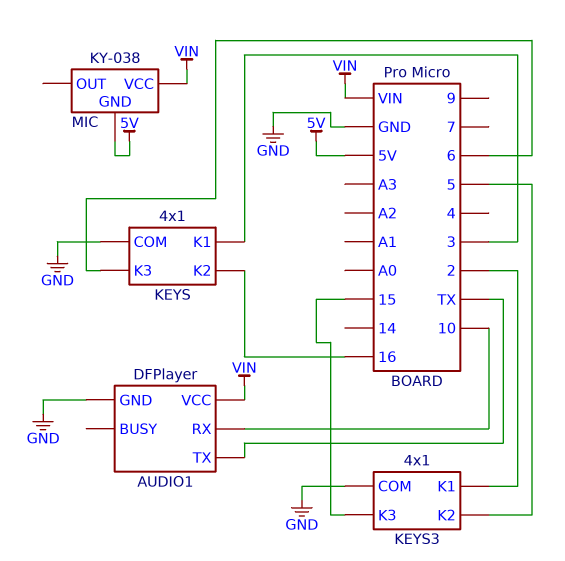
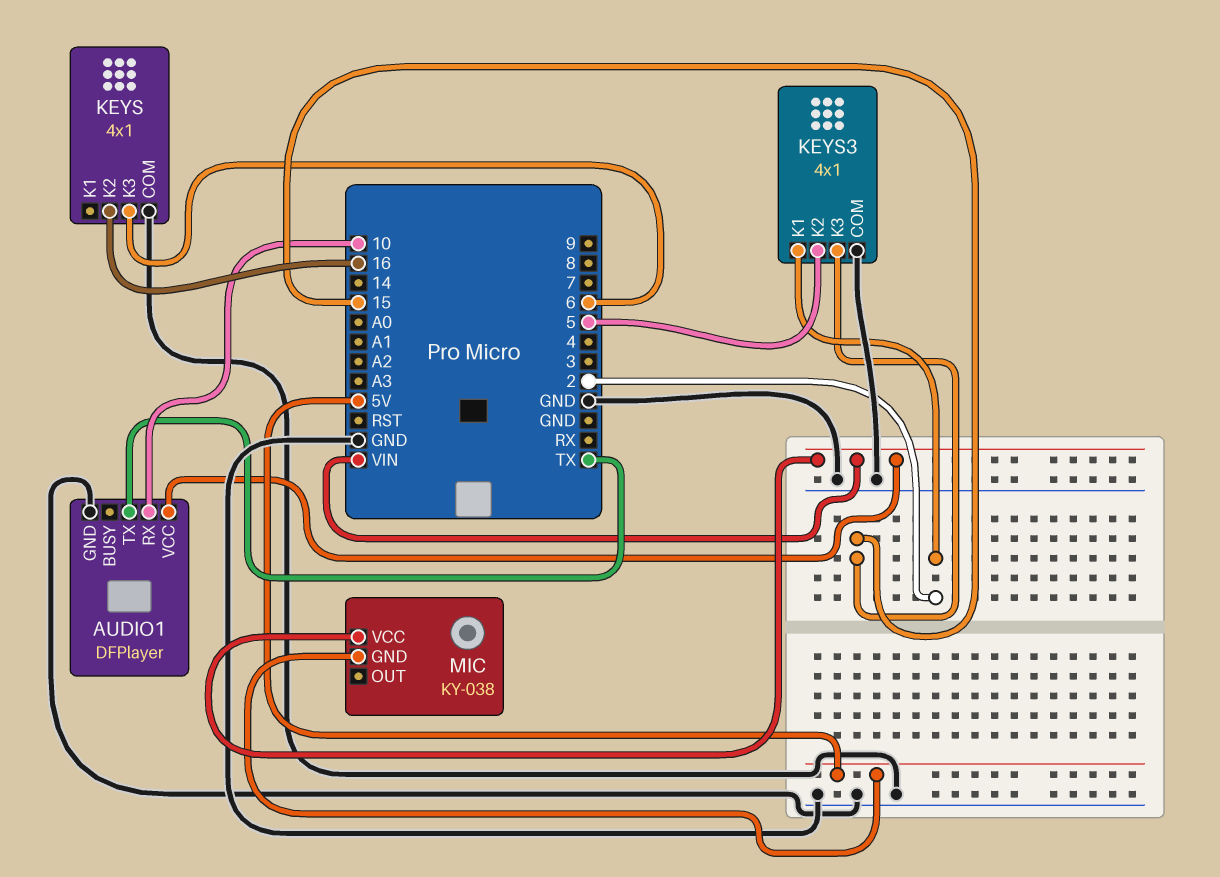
KEYS pin K1: 3 -> none

